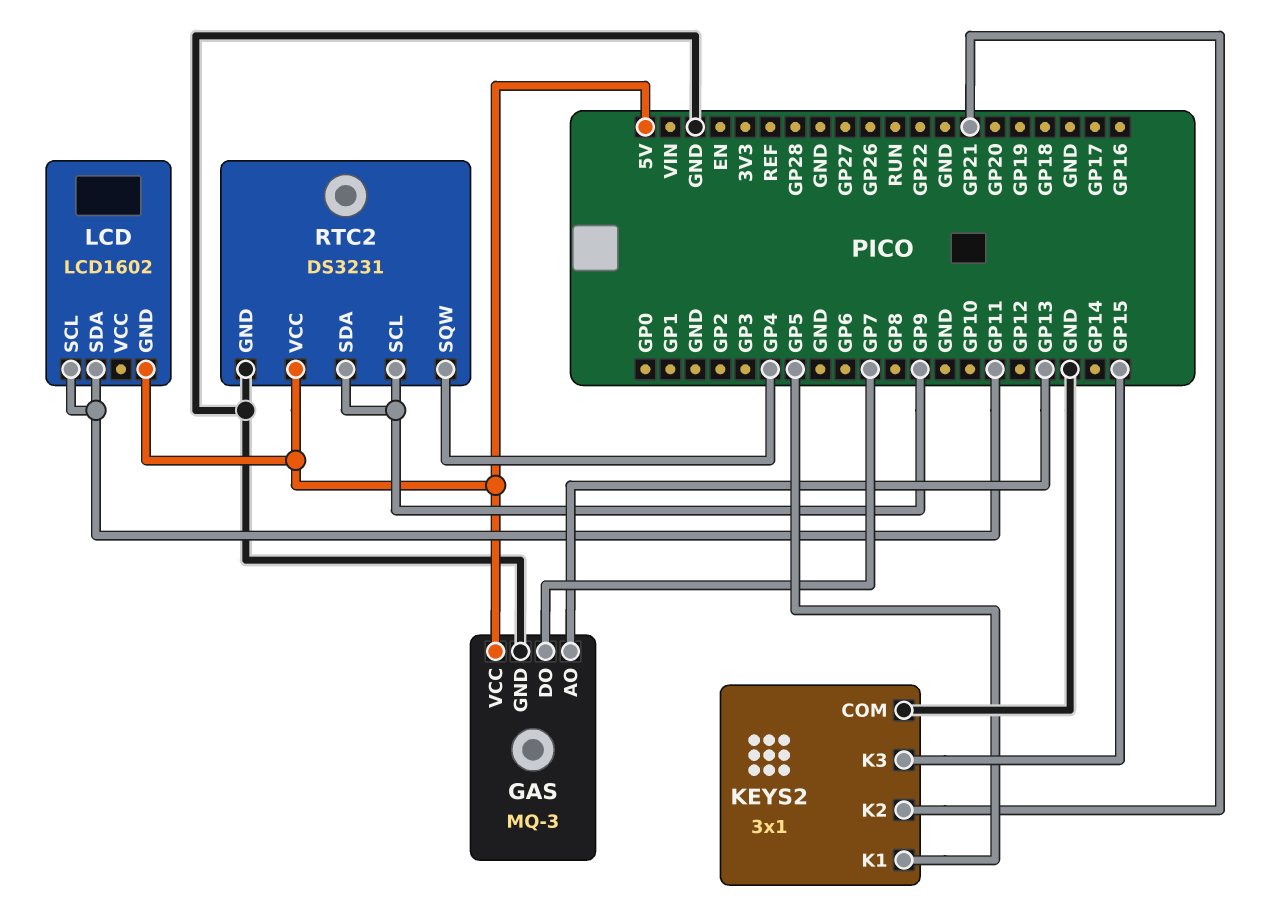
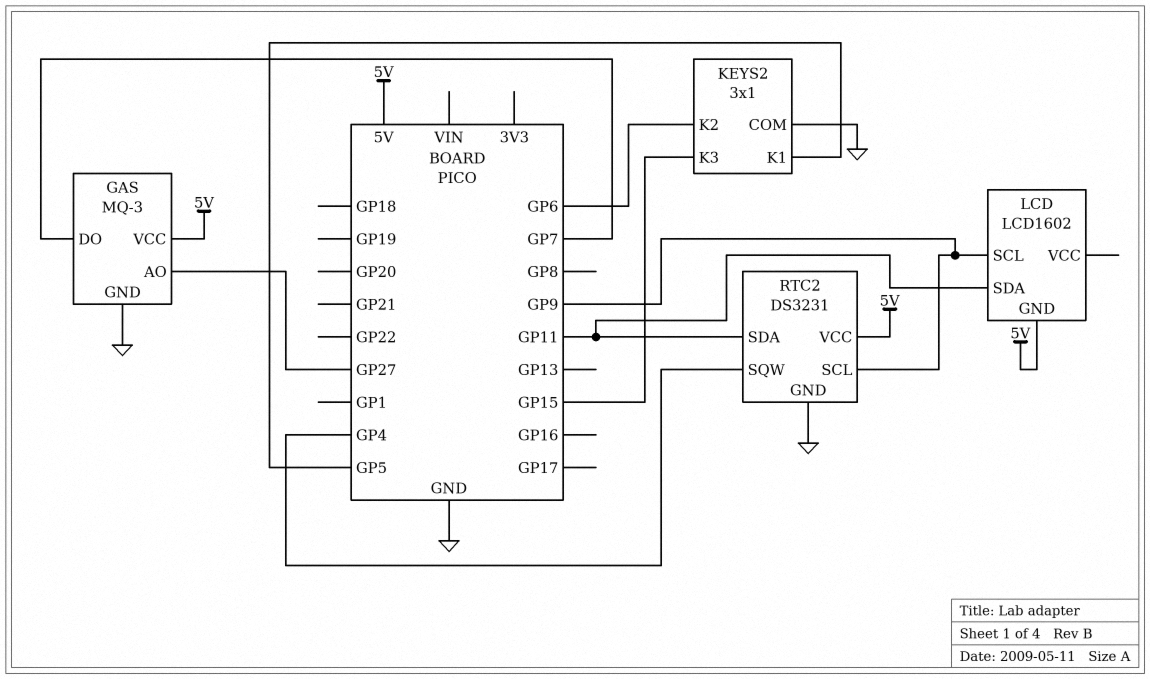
GAS pin AO: GP13 -> GP27
KEYS2 pin K2: GP21 -> GP6
LCD pin SCL: GP11 -> GP9
RTC2 pin SDA: GP9 -> GP11

